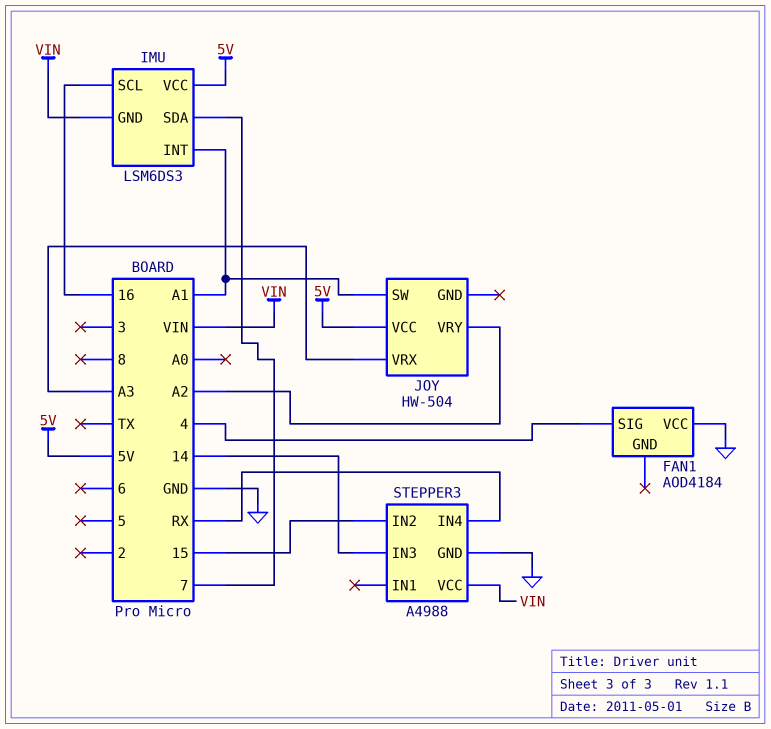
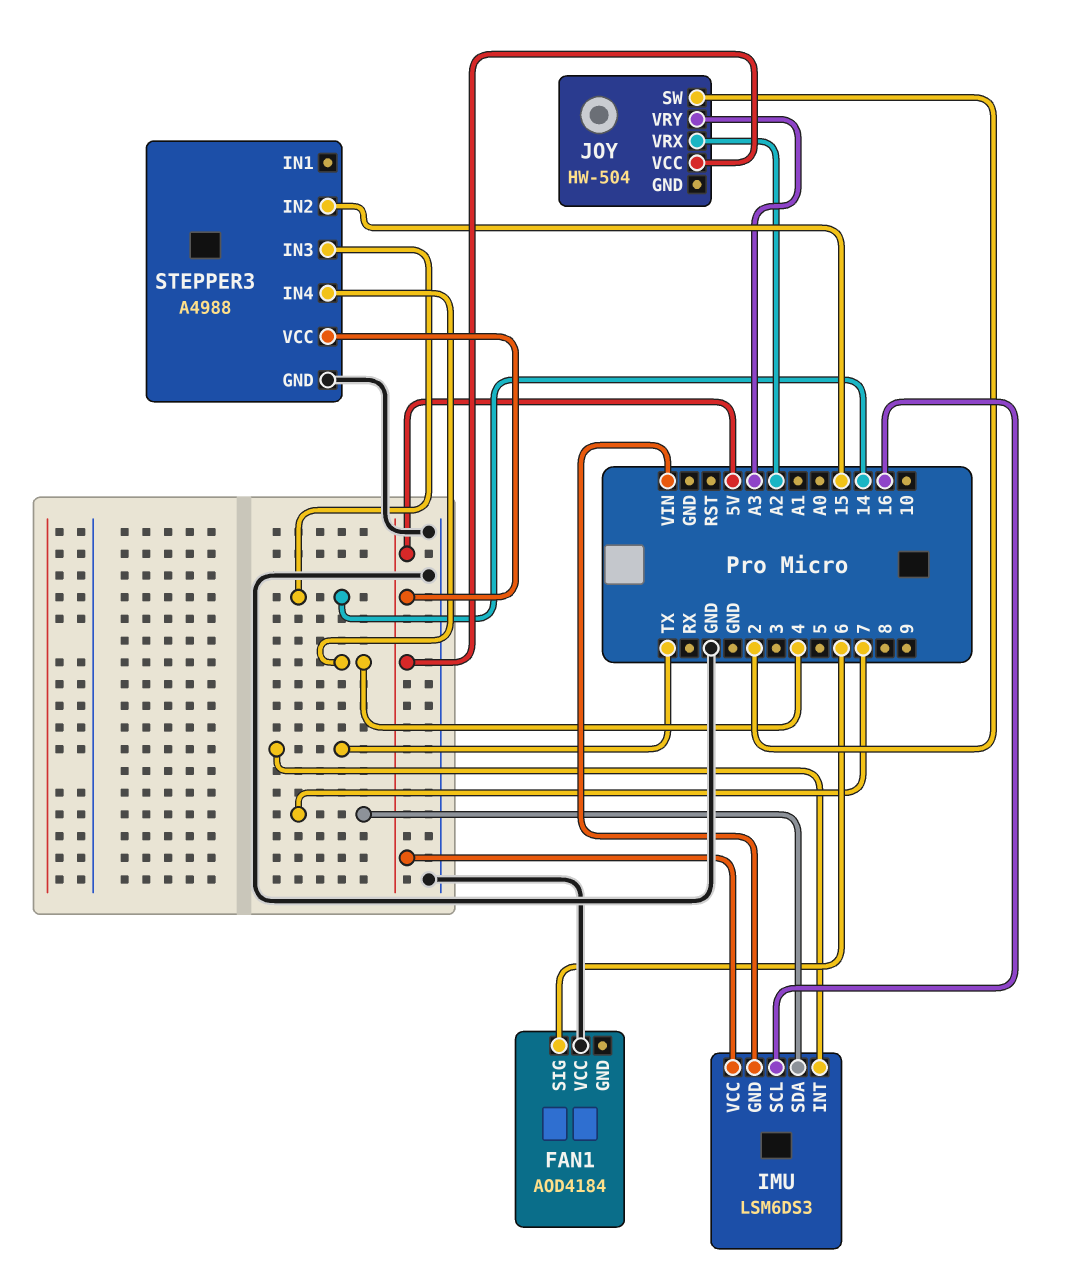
FAN1 pin SIG: 4 -> 6
IMU pin INT: A1 -> TX
JOY pin SW: A1 -> 2
JOY pin VRX: A3 -> A2
JOY pin VRY: A2 -> A3
STEPPER3 pin IN4: RX -> 4
STEPPER3 pin VCC: VIN -> 5V

